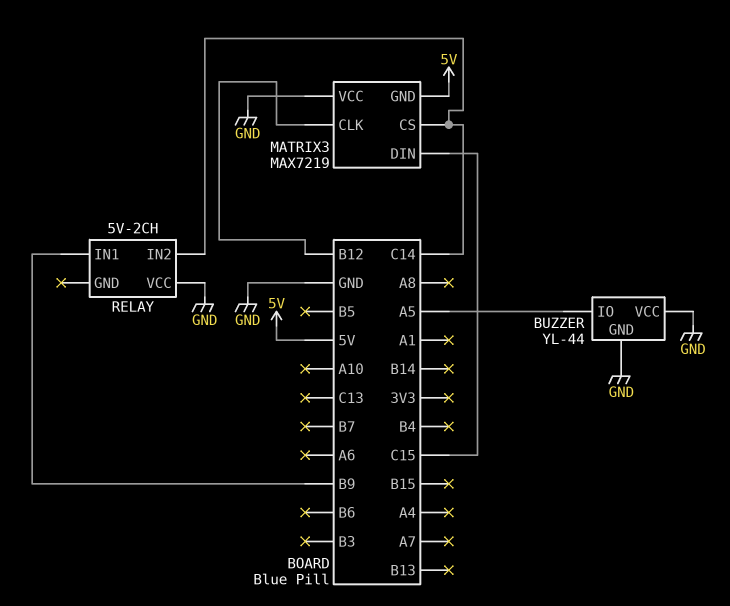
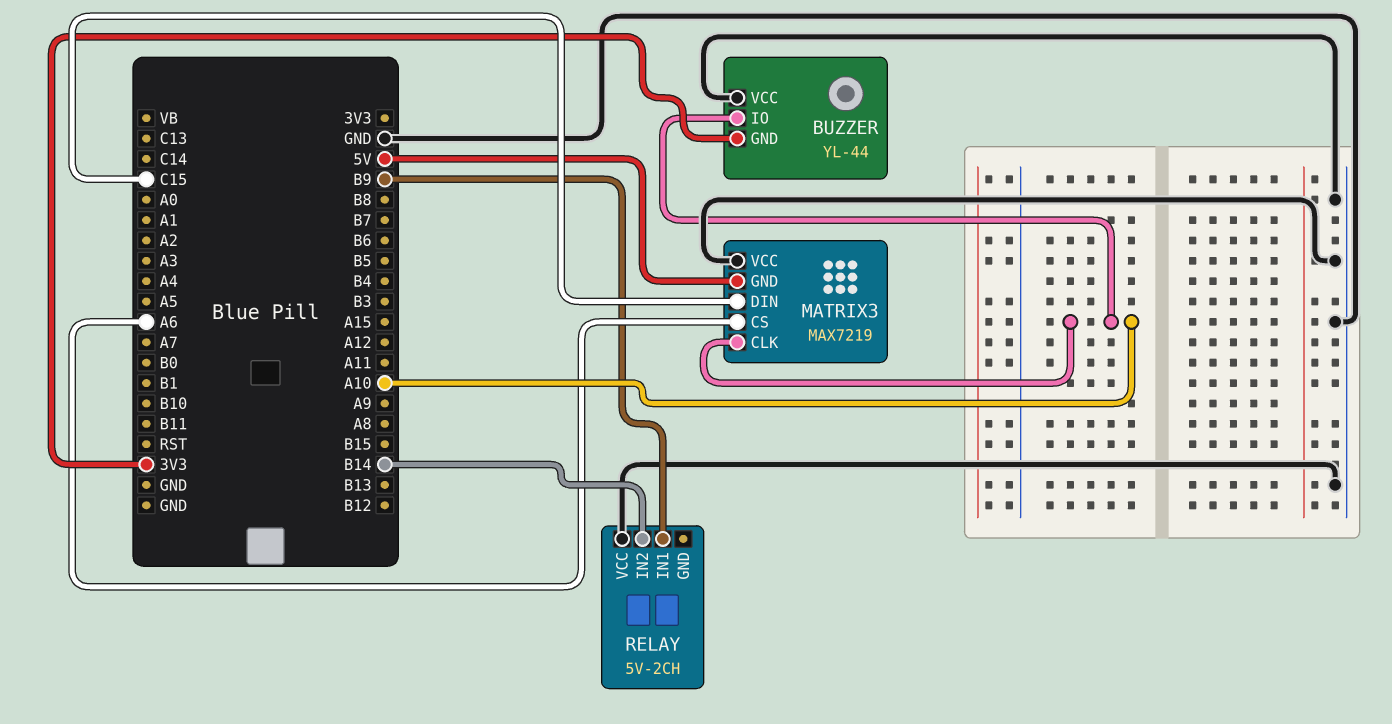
BUZZER pin GND: GND -> 3V3
BUZZER pin IO: A5 -> A10
MATRIX3 pin CLK: B12 -> A10
MATRIX3 pin CS: C14 -> A6
RELAY pin IN2: C14 -> B14

